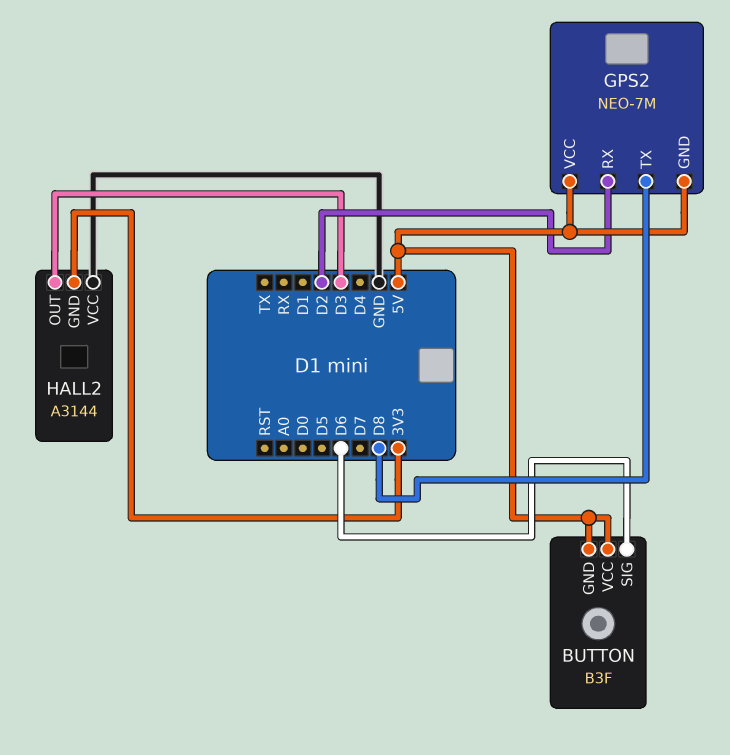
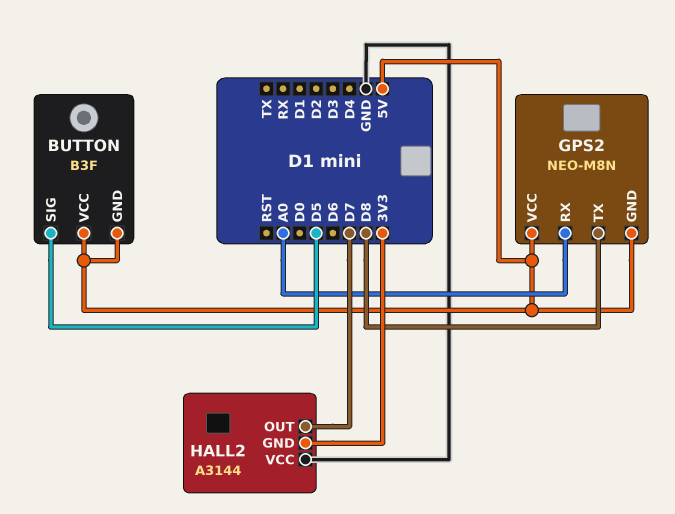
BUTTON pin SIG: D6 -> D5
GPS2: NEO-7M -> NEO-M8N
GPS2 pin RX: D2 -> A0
HALL2 pin OUT: D3 -> D7

